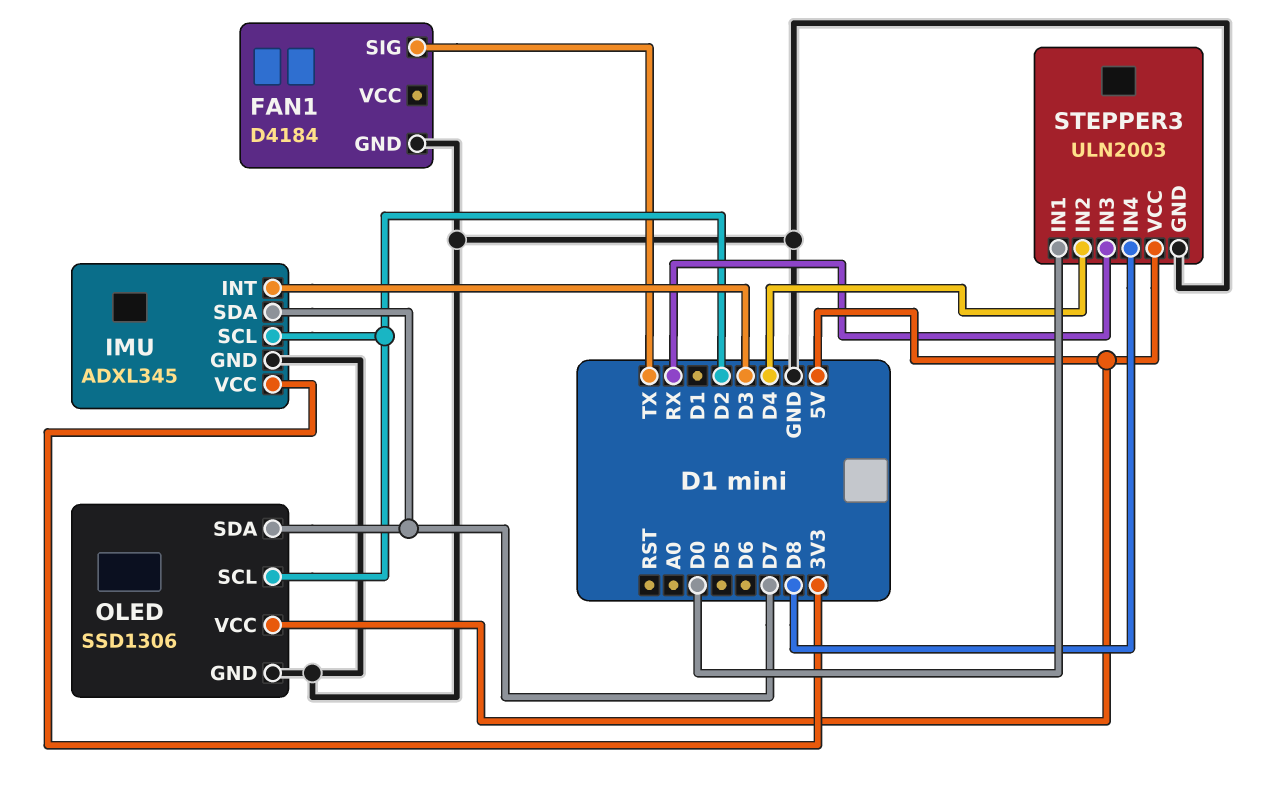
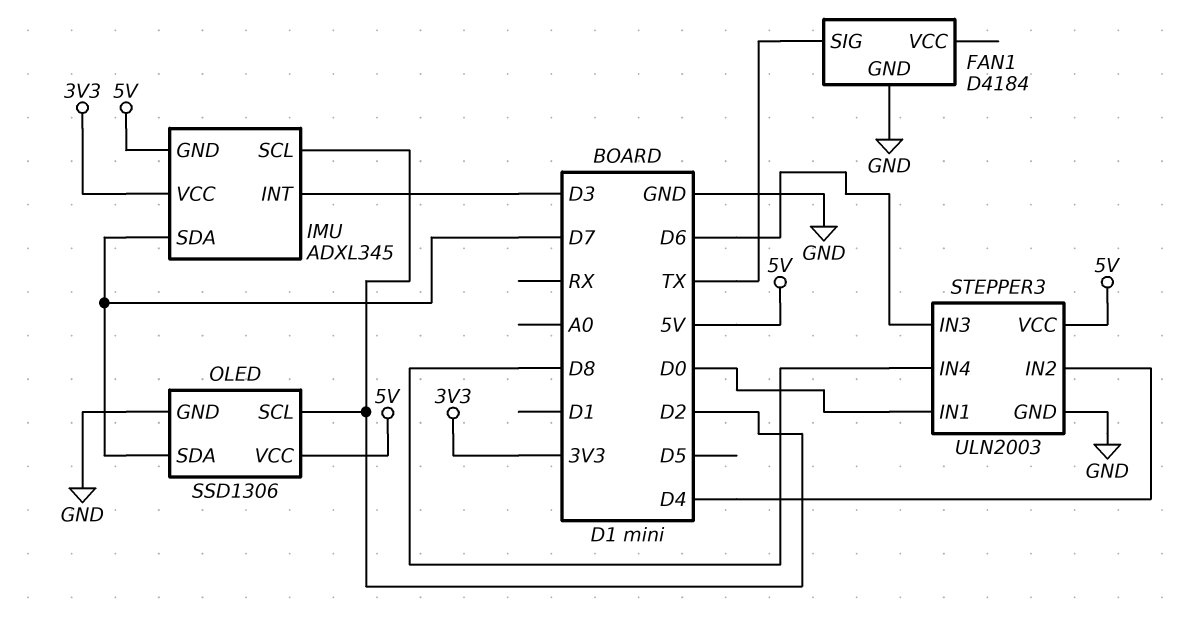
IMU pin GND: GND -> 5V
STEPPER3 pin IN3: RX -> D6

